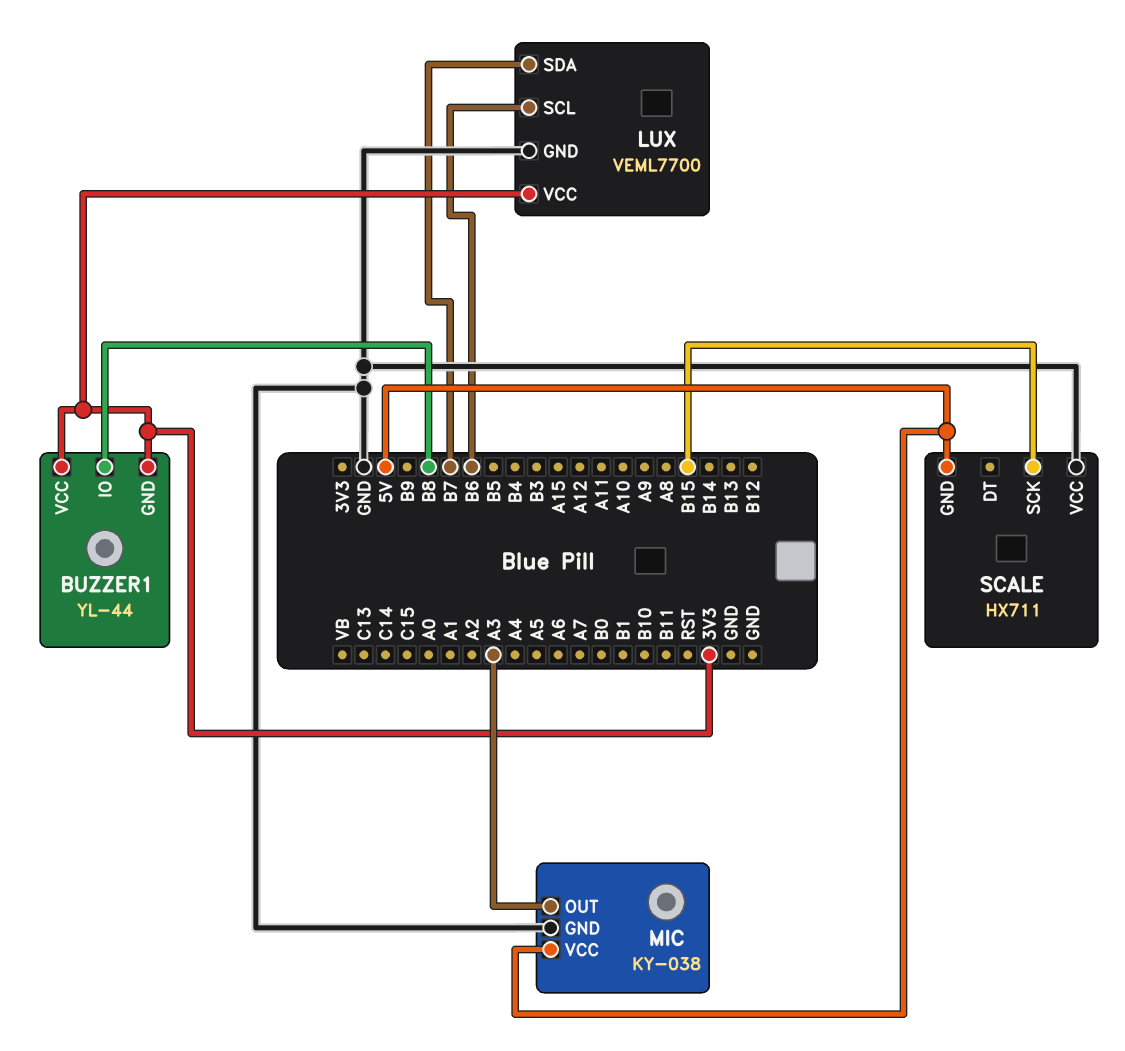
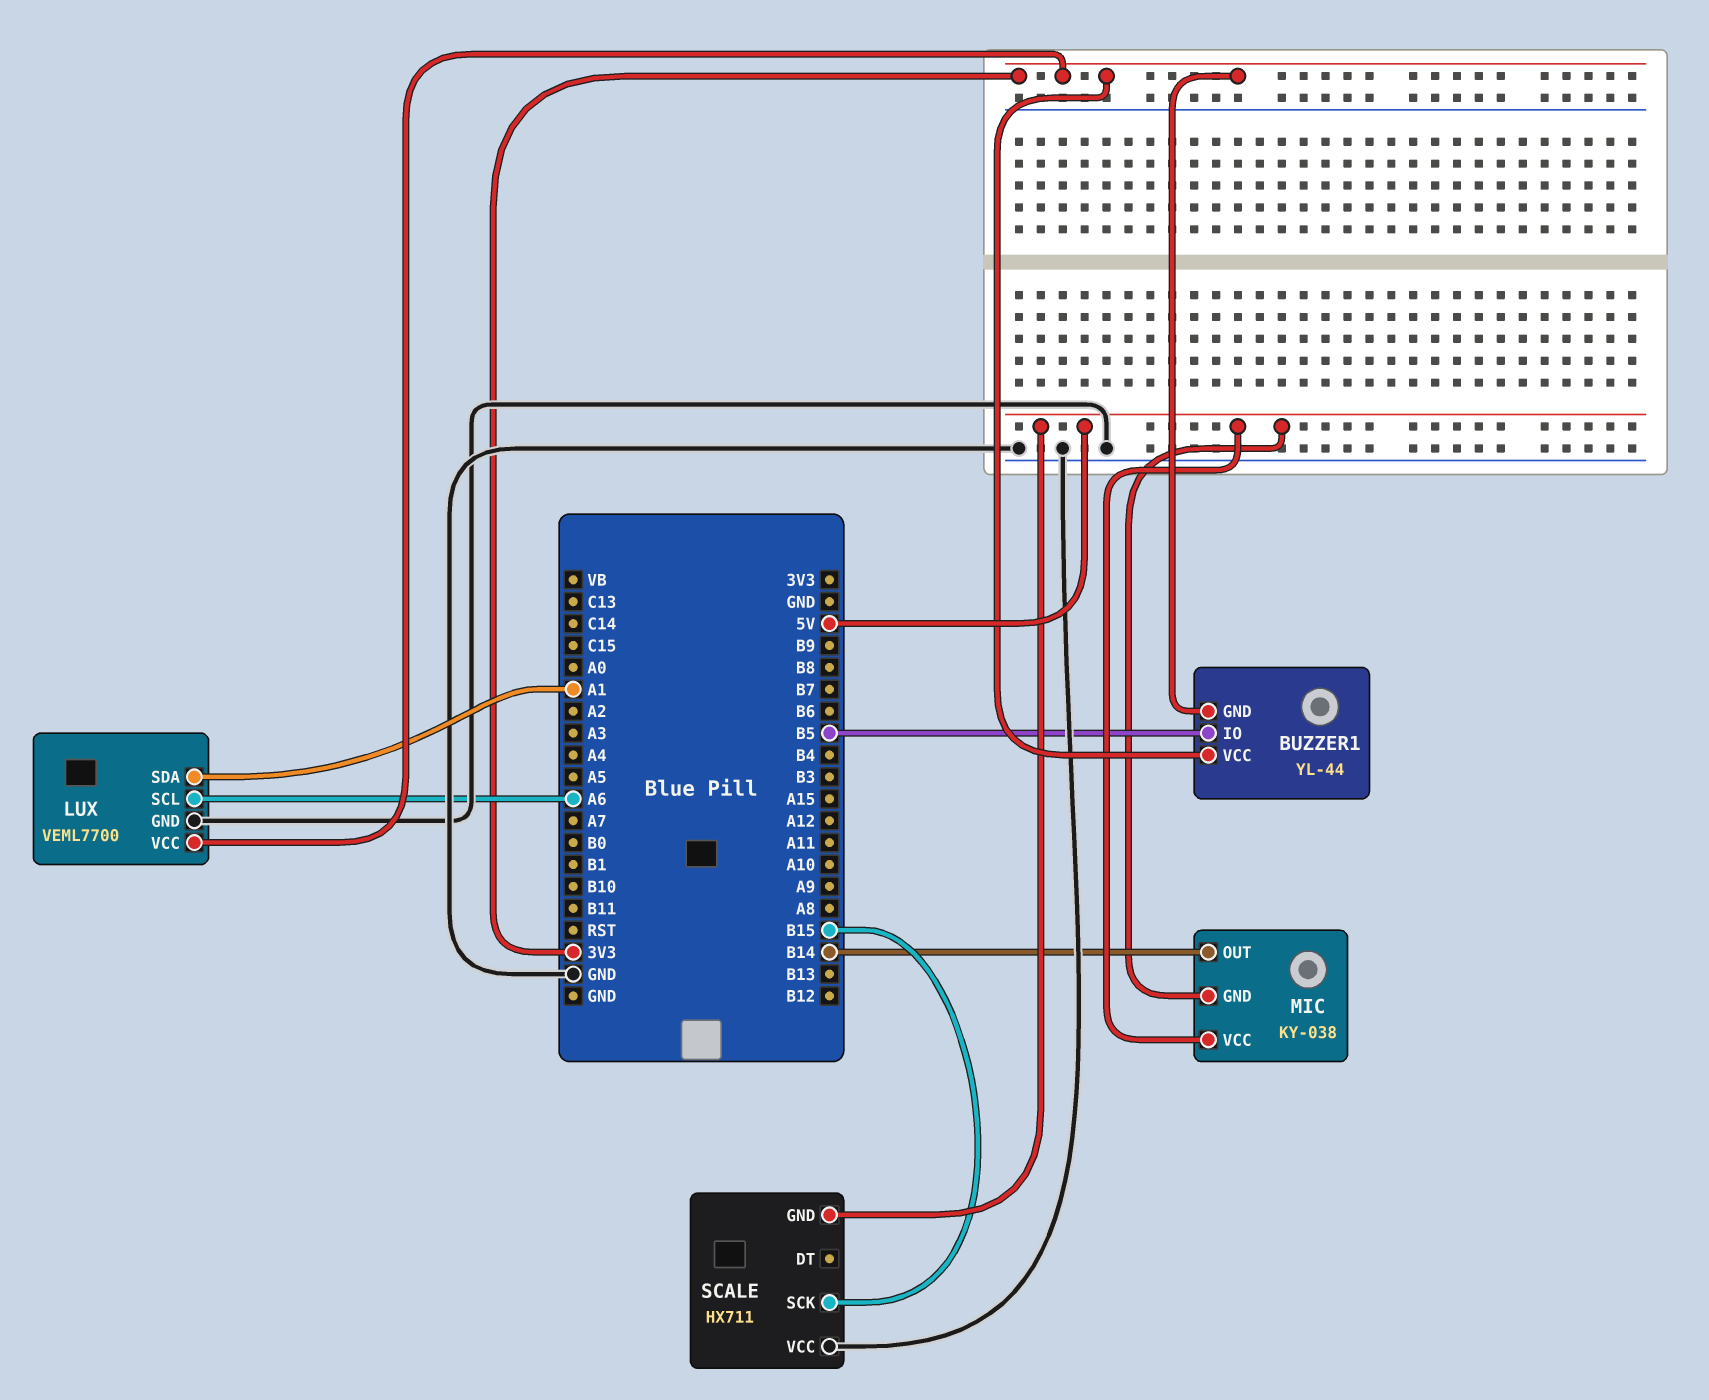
BUZZER1 pin IO: B8 -> B5
LUX pin SCL: B6 -> A6
LUX pin SDA: B7 -> A1
MIC pin GND: GND -> 5V
MIC pin OUT: A3 -> B14

